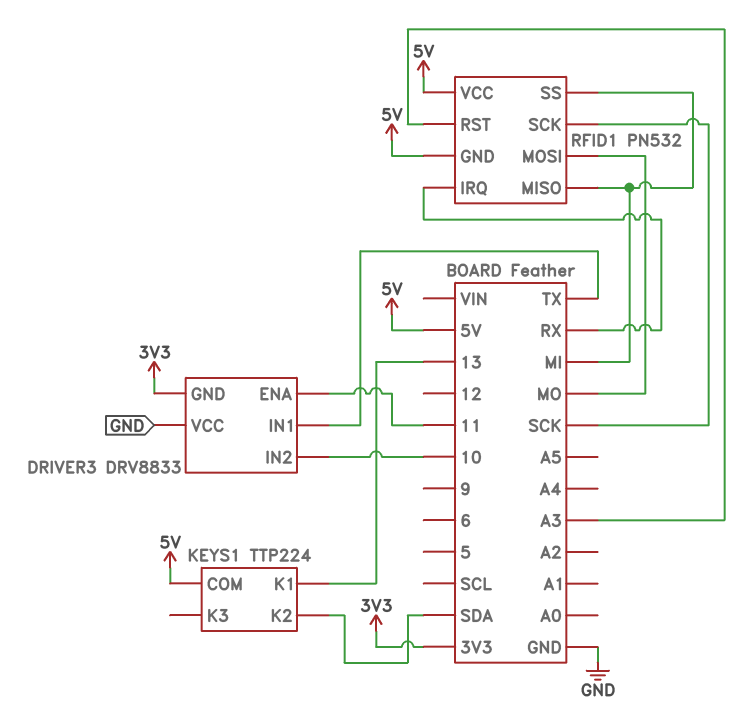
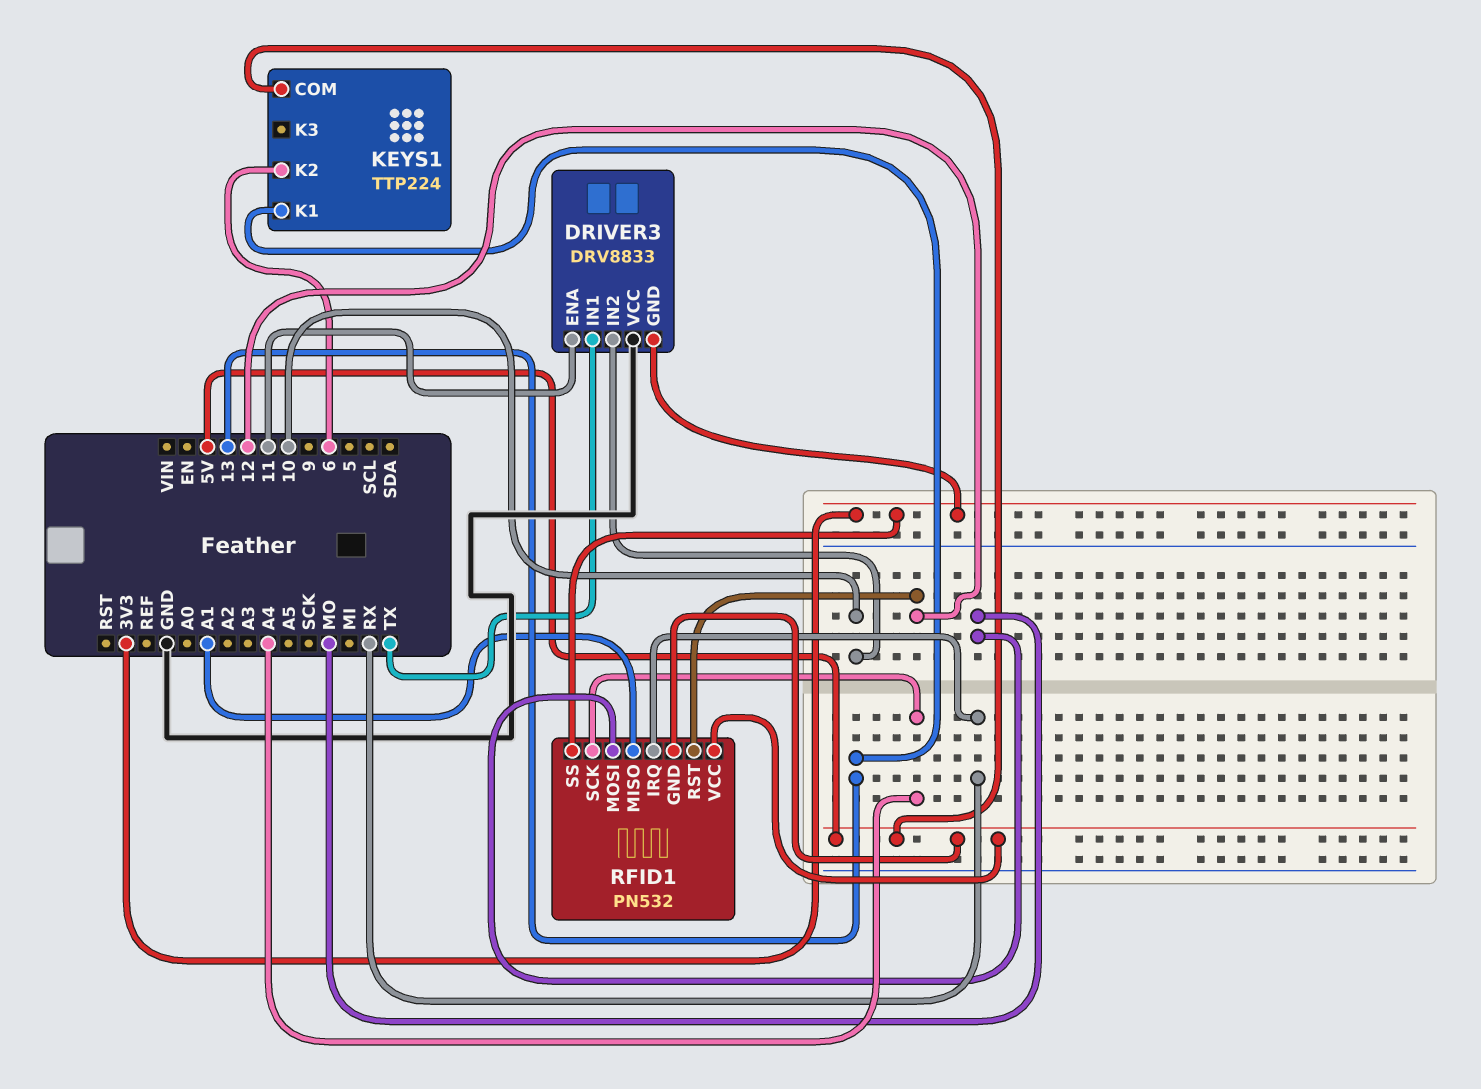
KEYS1 pin K2: SDA -> 6
RFID1 pin MISO: MI -> A1
RFID1 pin RST: A3 -> 12
RFID1 pin SCK: SCK -> A4
RFID1 pin SS: MI -> 3V3

